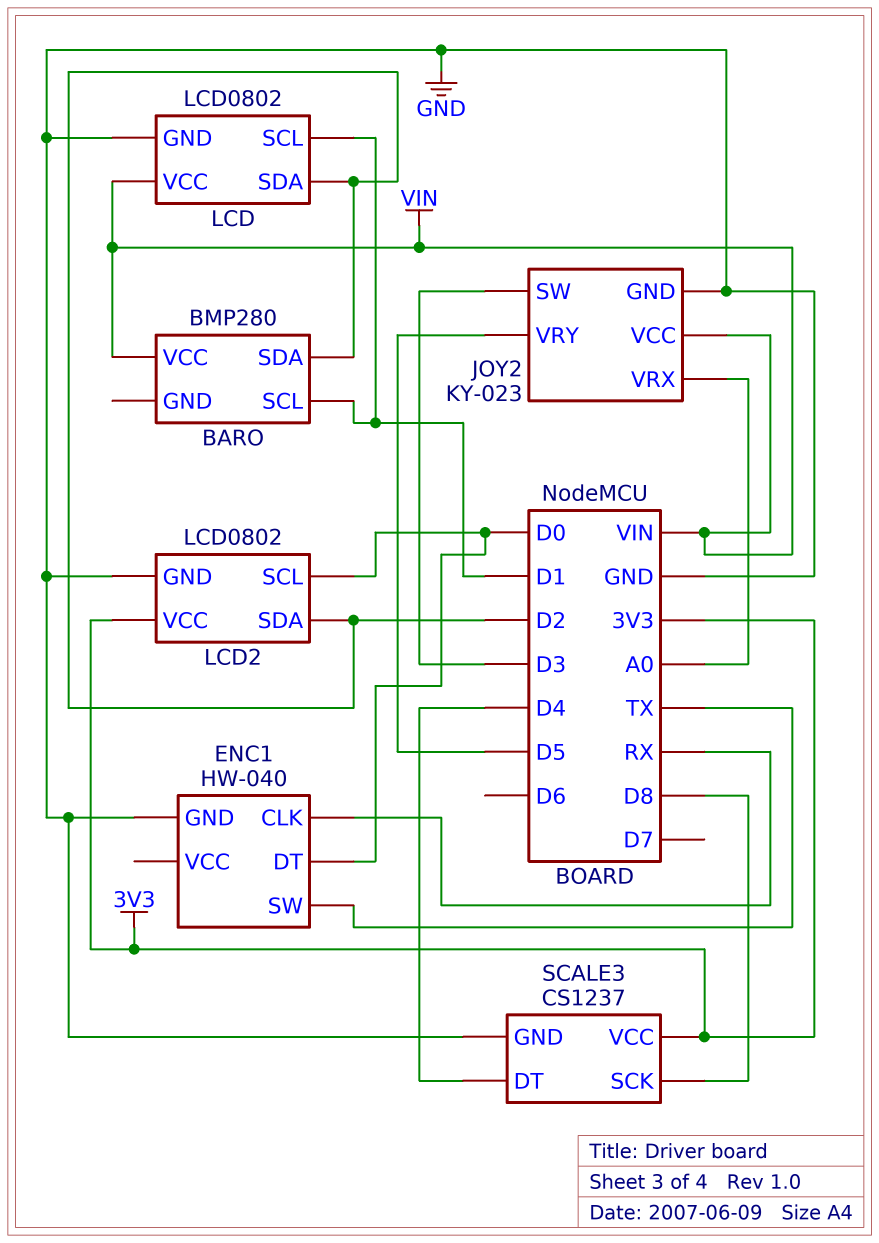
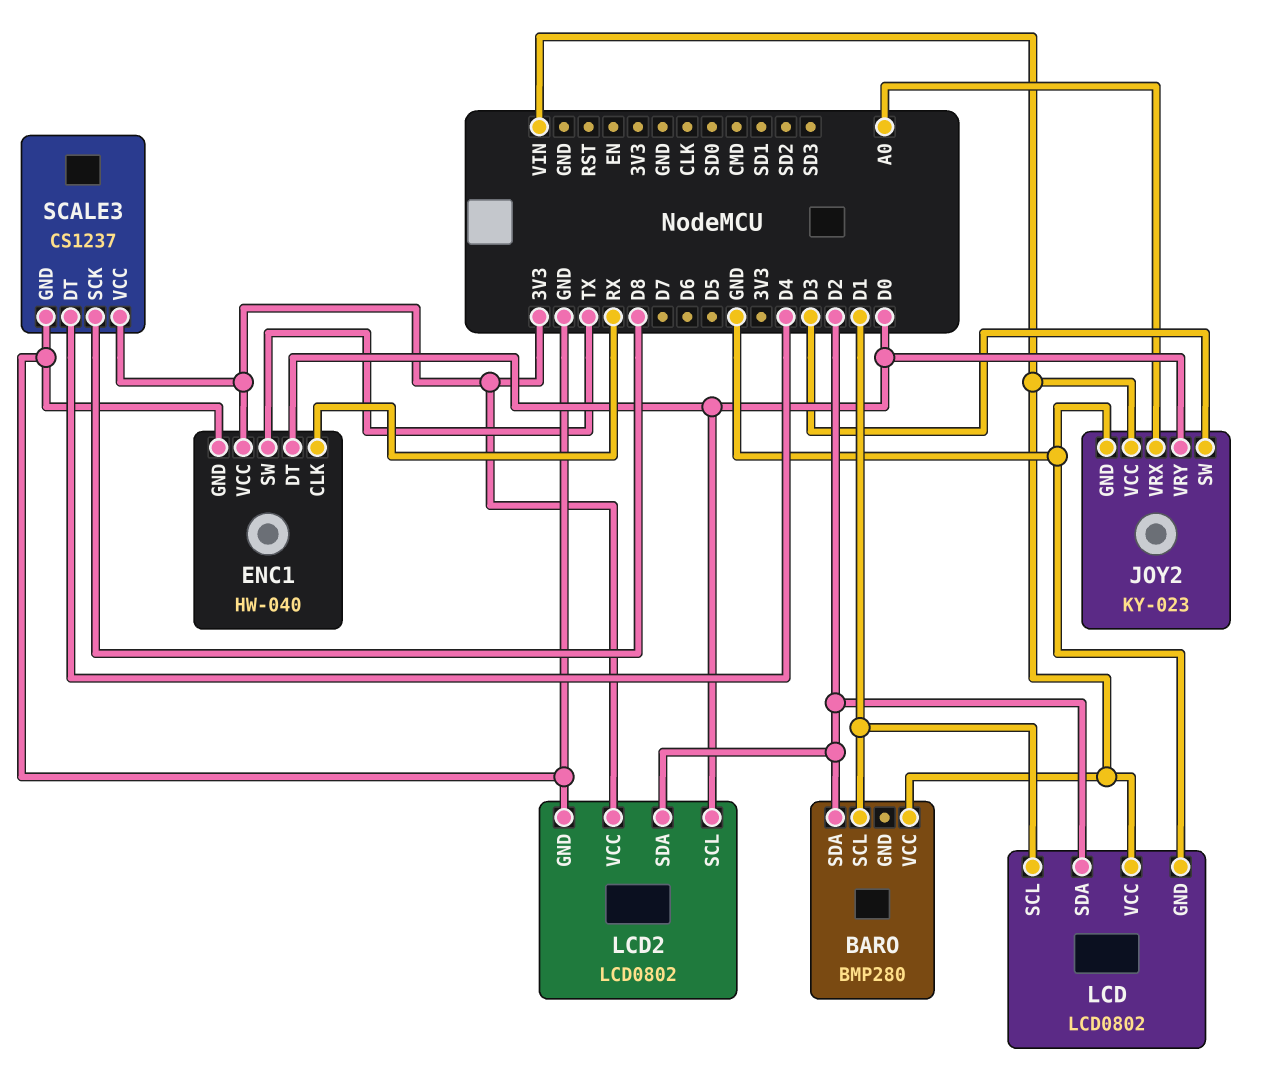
ENC1 pin VCC: none -> 3V3
JOY2 pin VRY: D5 -> D0

